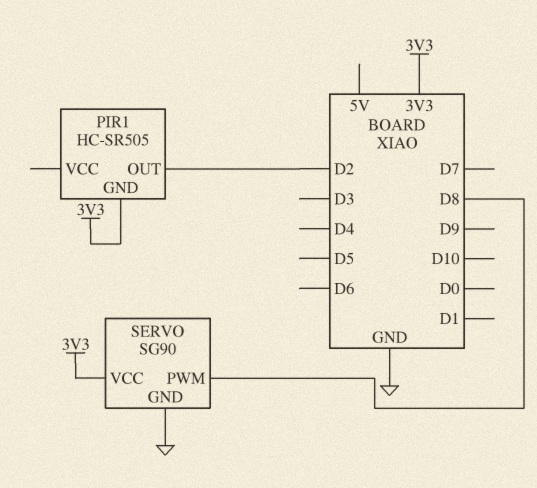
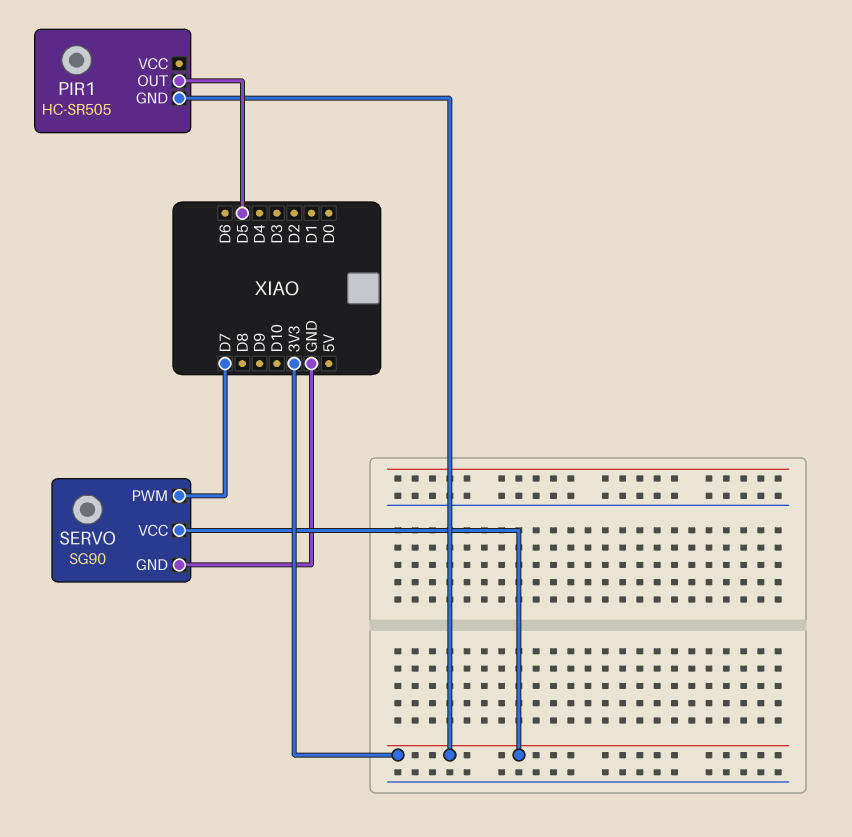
PIR1 pin OUT: D2 -> D5
SERVO pin PWM: D8 -> D7

